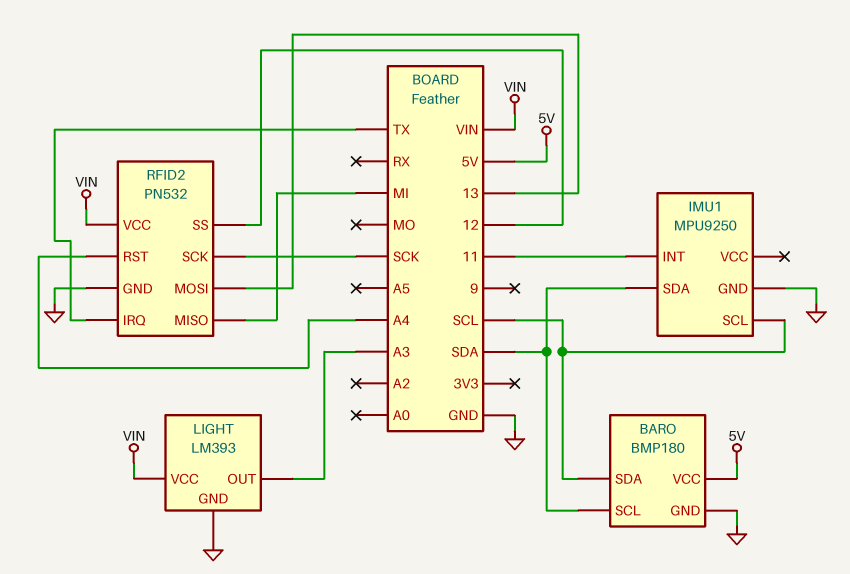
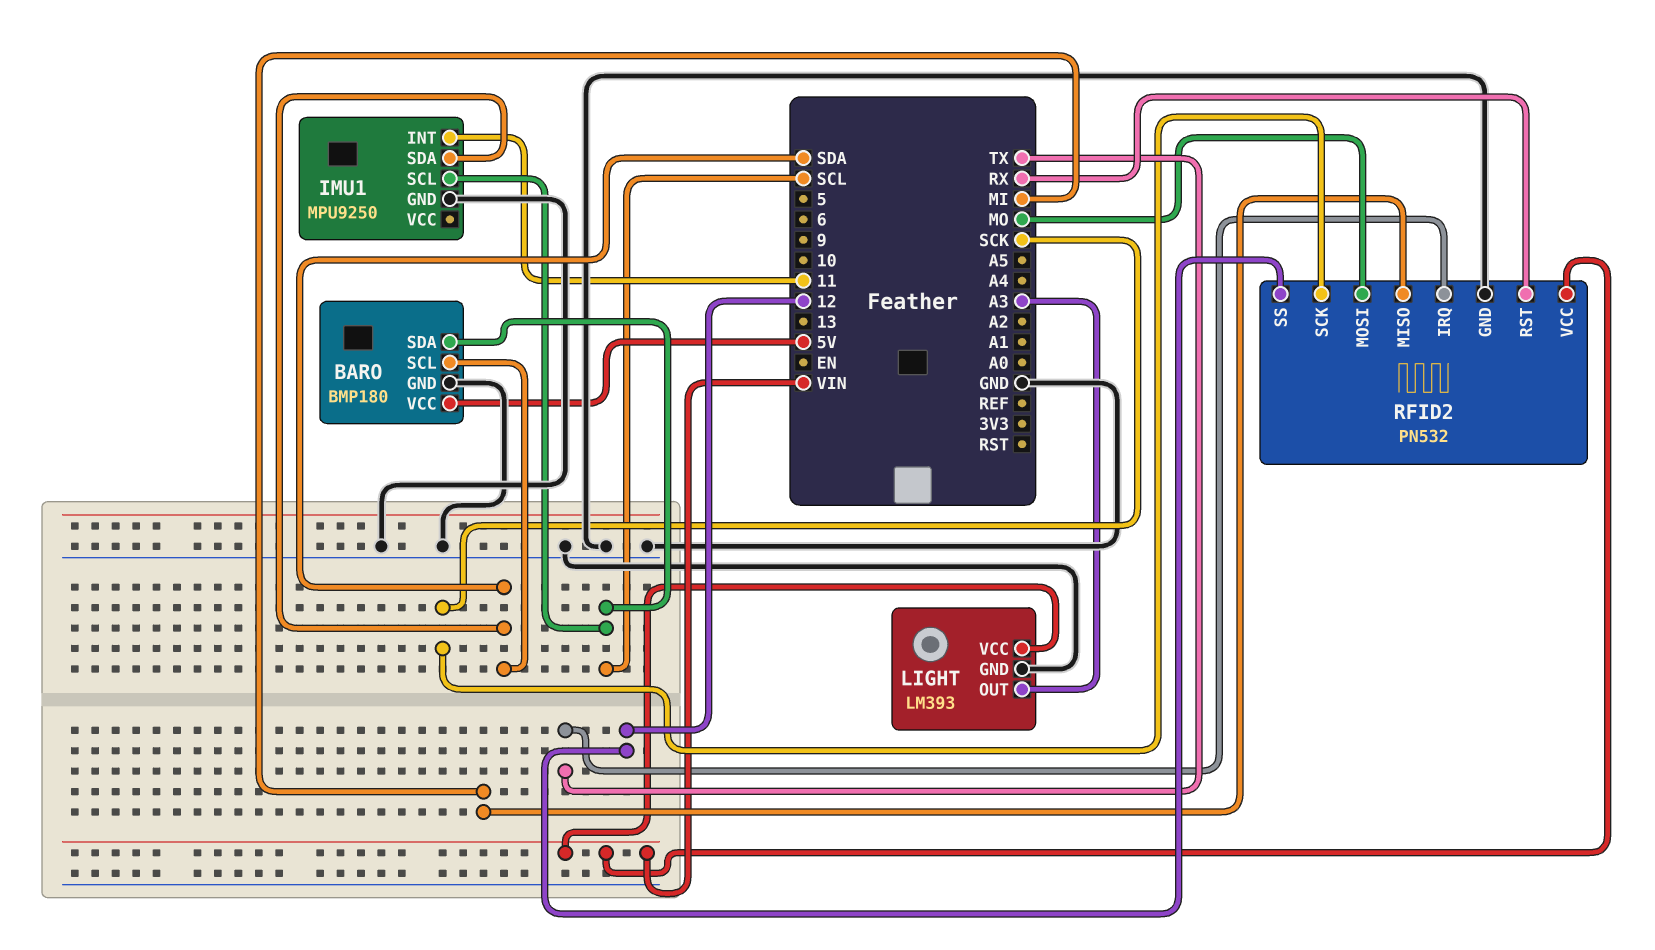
RFID2 pin MOSI: 13 -> MO
RFID2 pin RST: A4 -> RX

